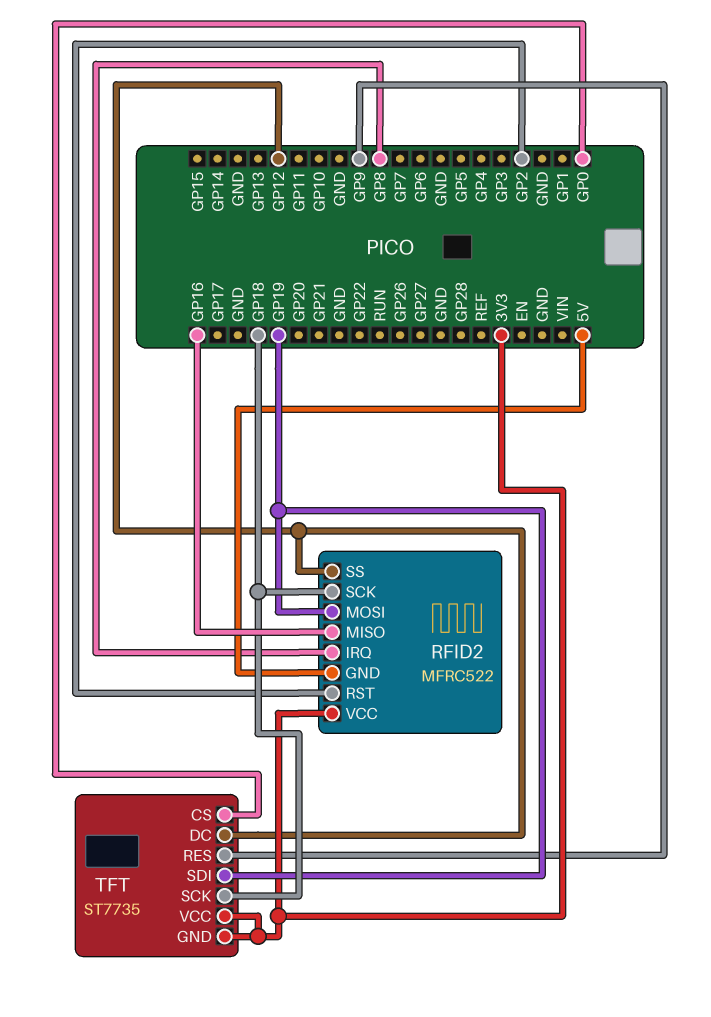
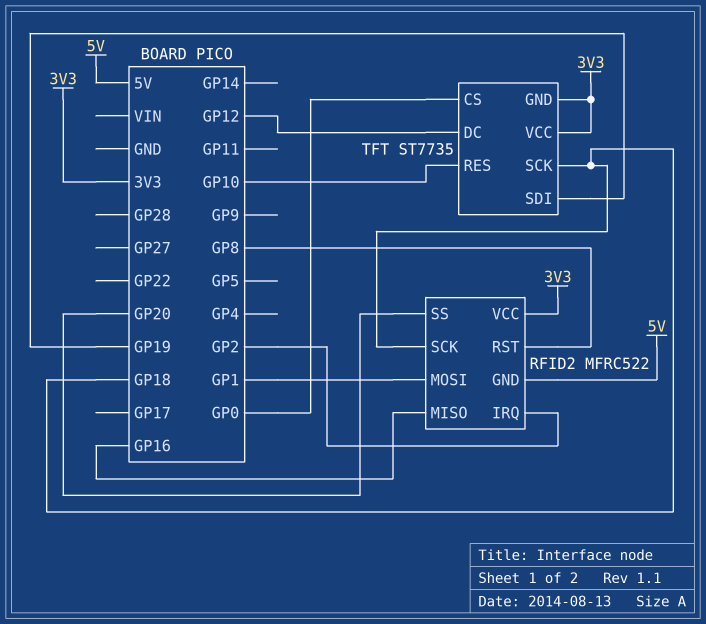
RFID2 pin IRQ: GP8 -> GP2
RFID2 pin MOSI: GP19 -> GP1
RFID2 pin RST: GP2 -> GP8
RFID2 pin SS: GP12 -> GP20
TFT pin RES: GP9 -> GP10

